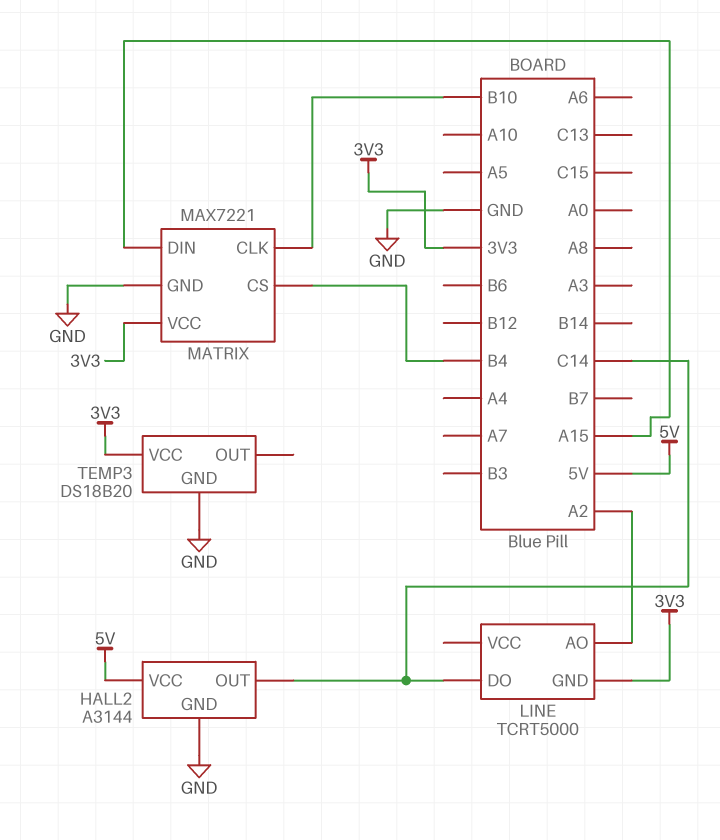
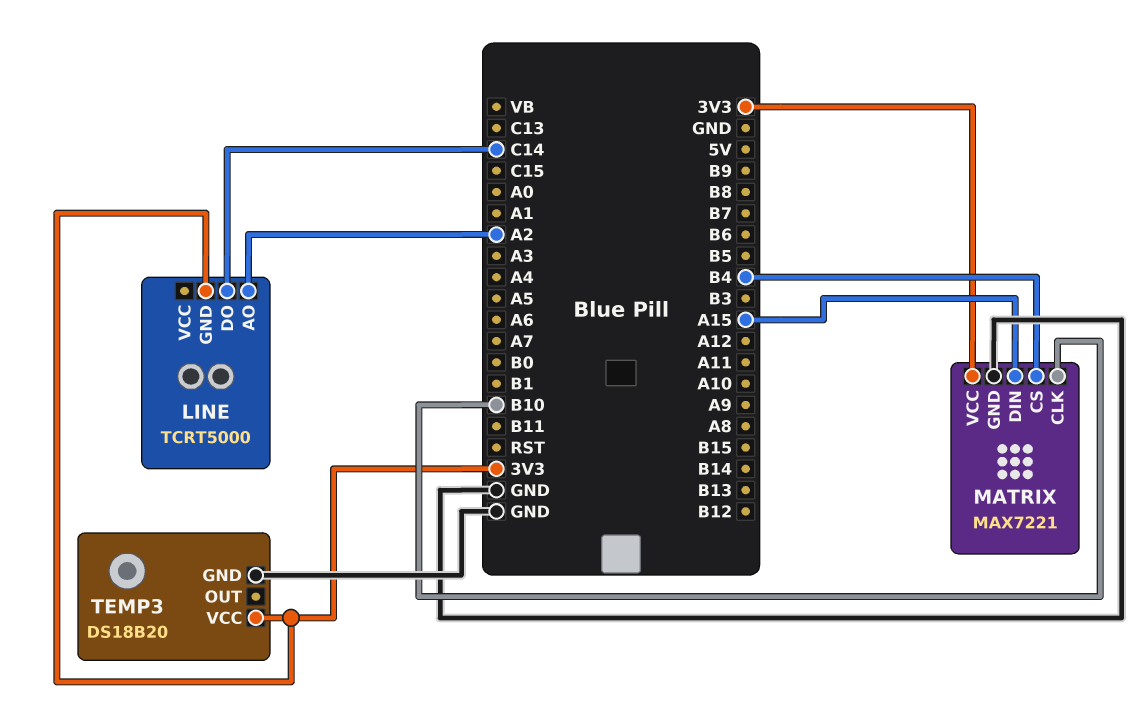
HALL2: A3144 -> none
HALL2 pin GND: GND -> none
HALL2 pin OUT: C14 -> none
HALL2 pin VCC: 5V -> none

